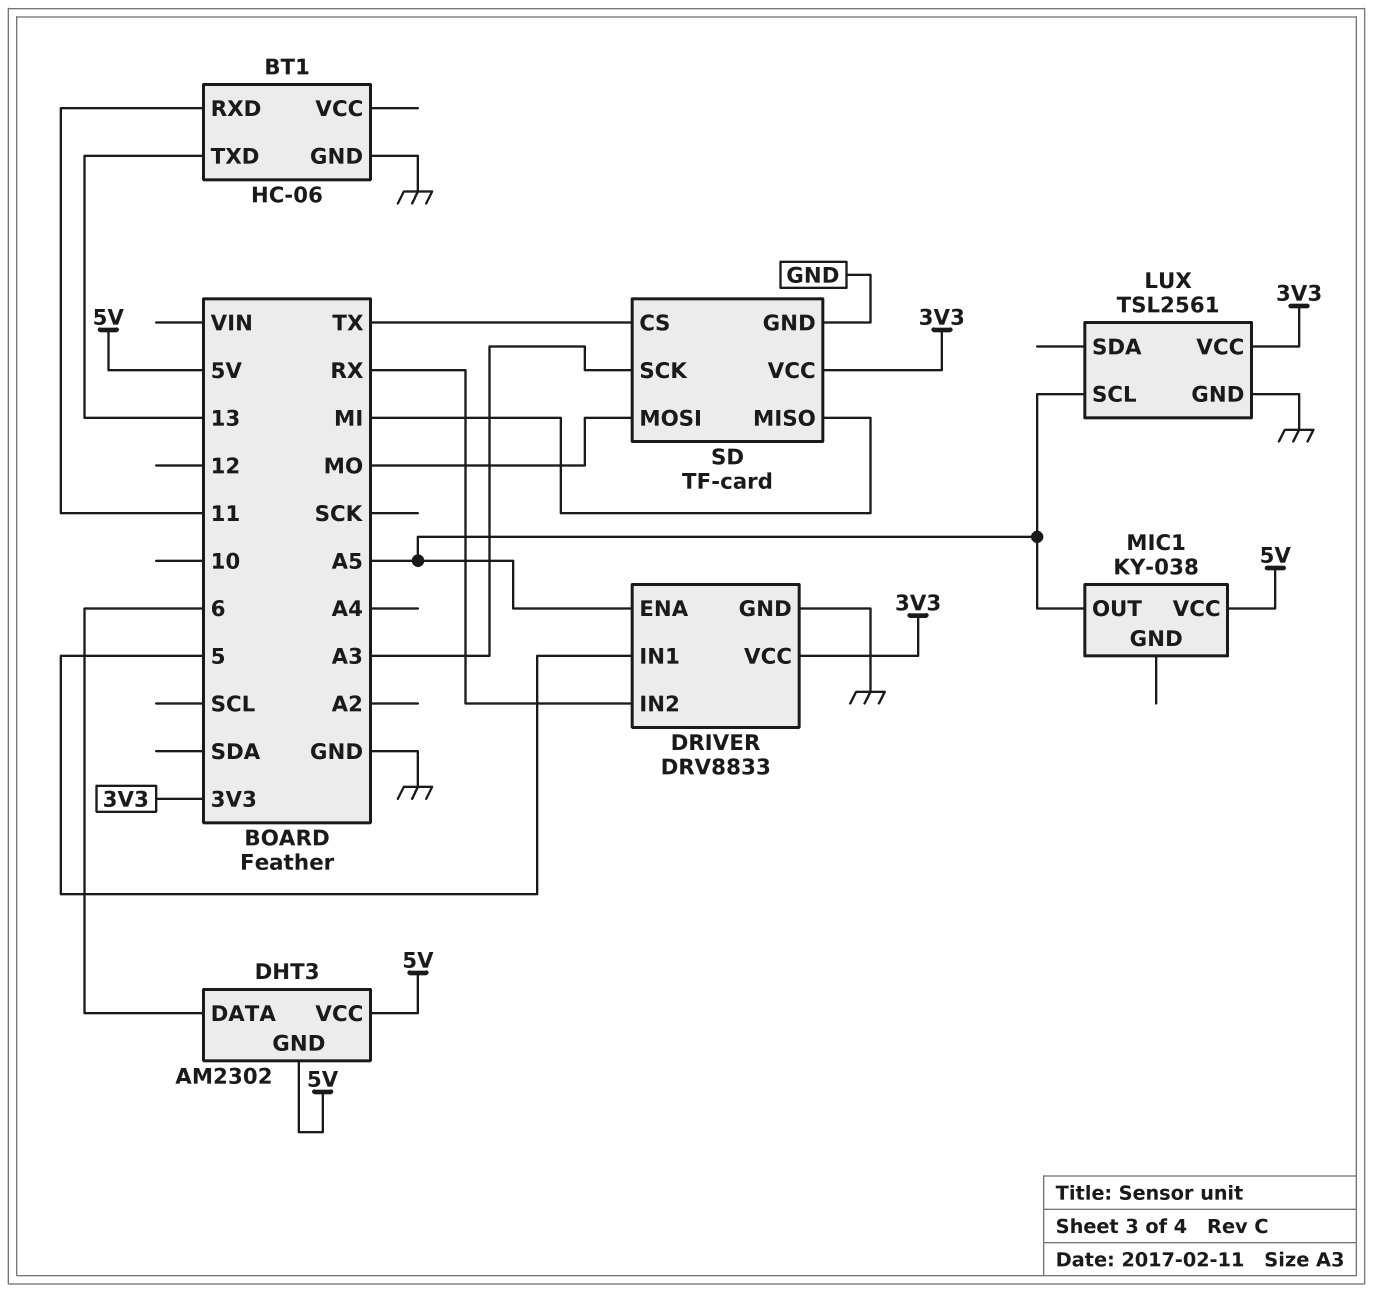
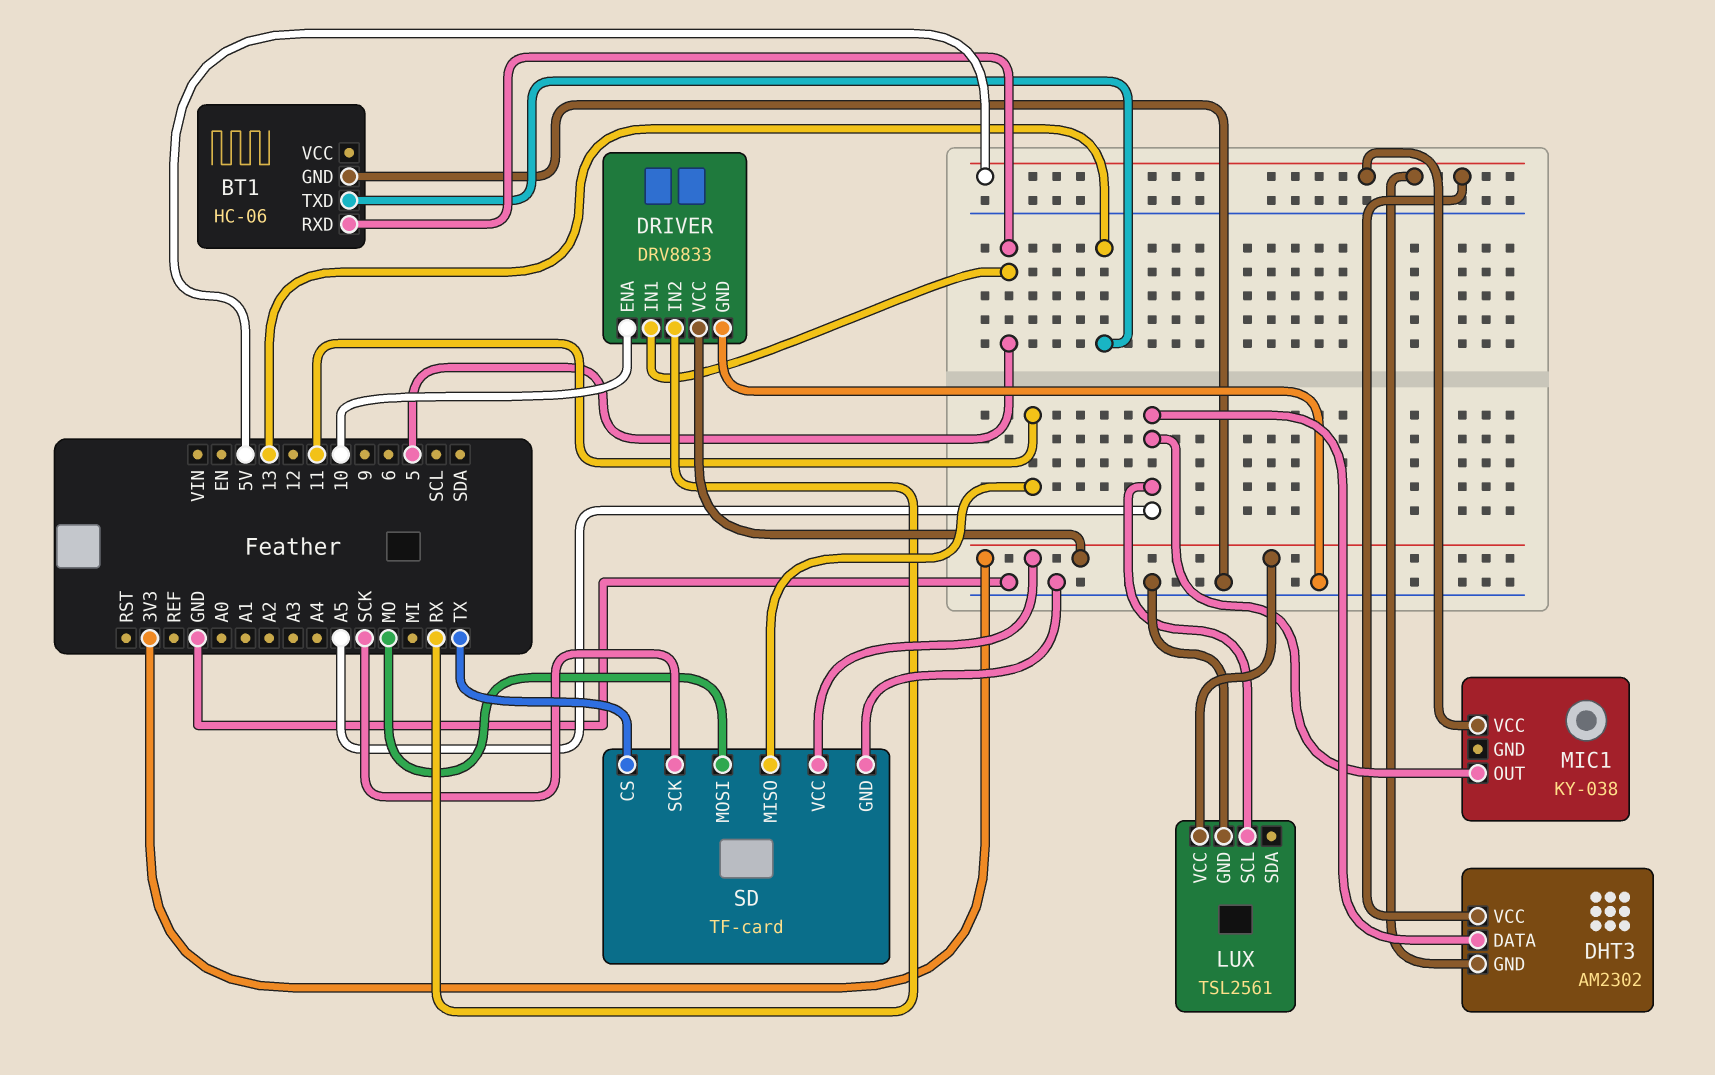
BT1 pin RXD: 11 -> 5
DHT3 pin DATA: 6 -> A5
DRIVER pin ENA: A5 -> 10
SD pin MISO: MI -> 11
SD pin SCK: A3 -> SCK

